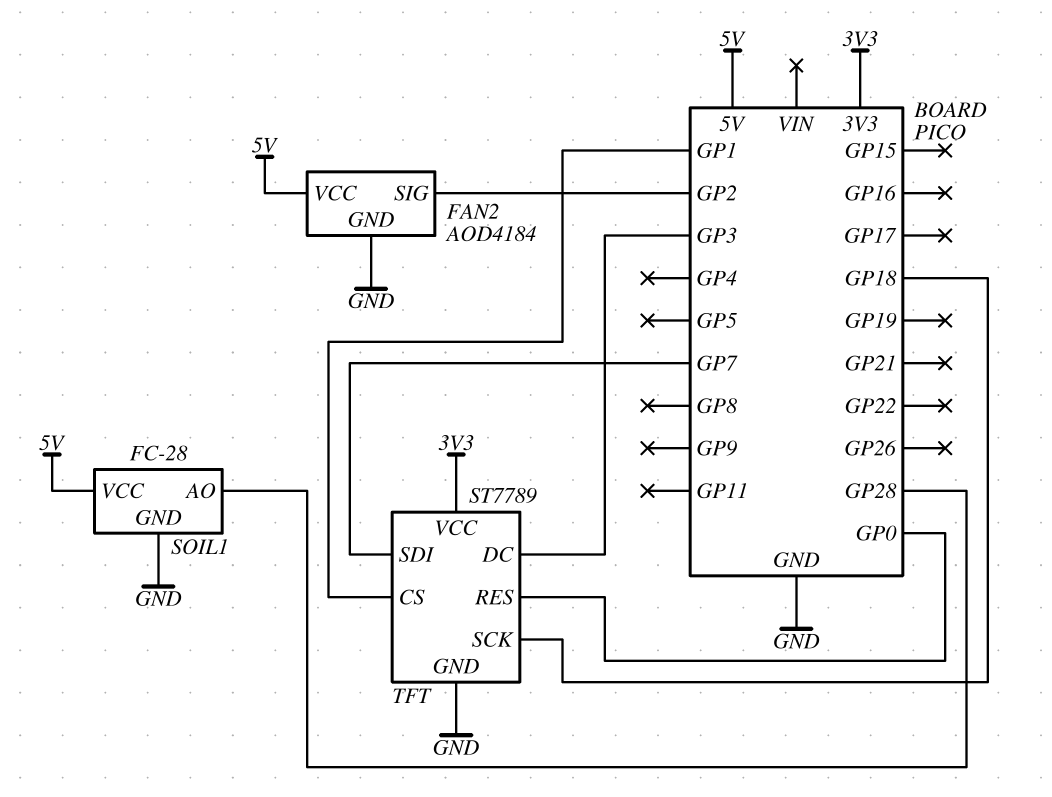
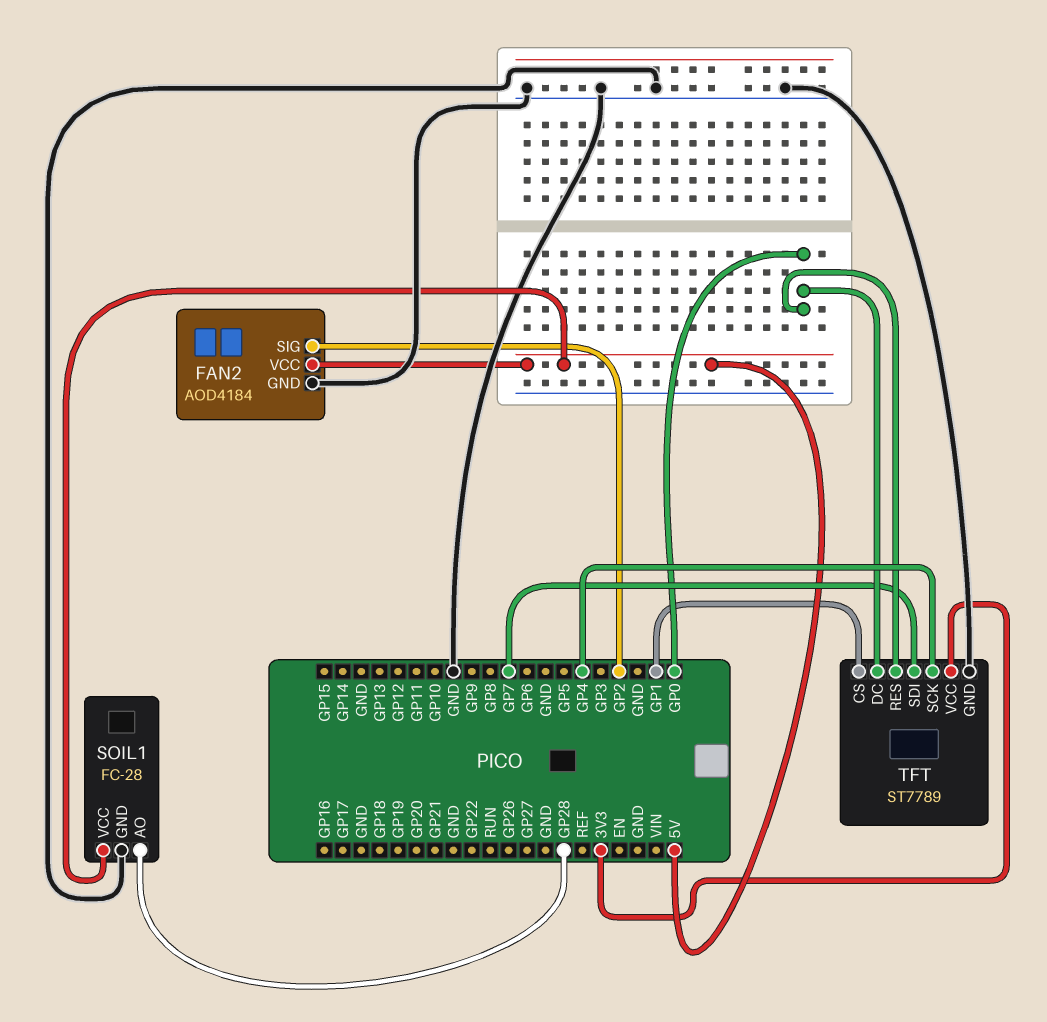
TFT pin DC: GP3 -> GP0
TFT pin SCK: GP18 -> GP4

